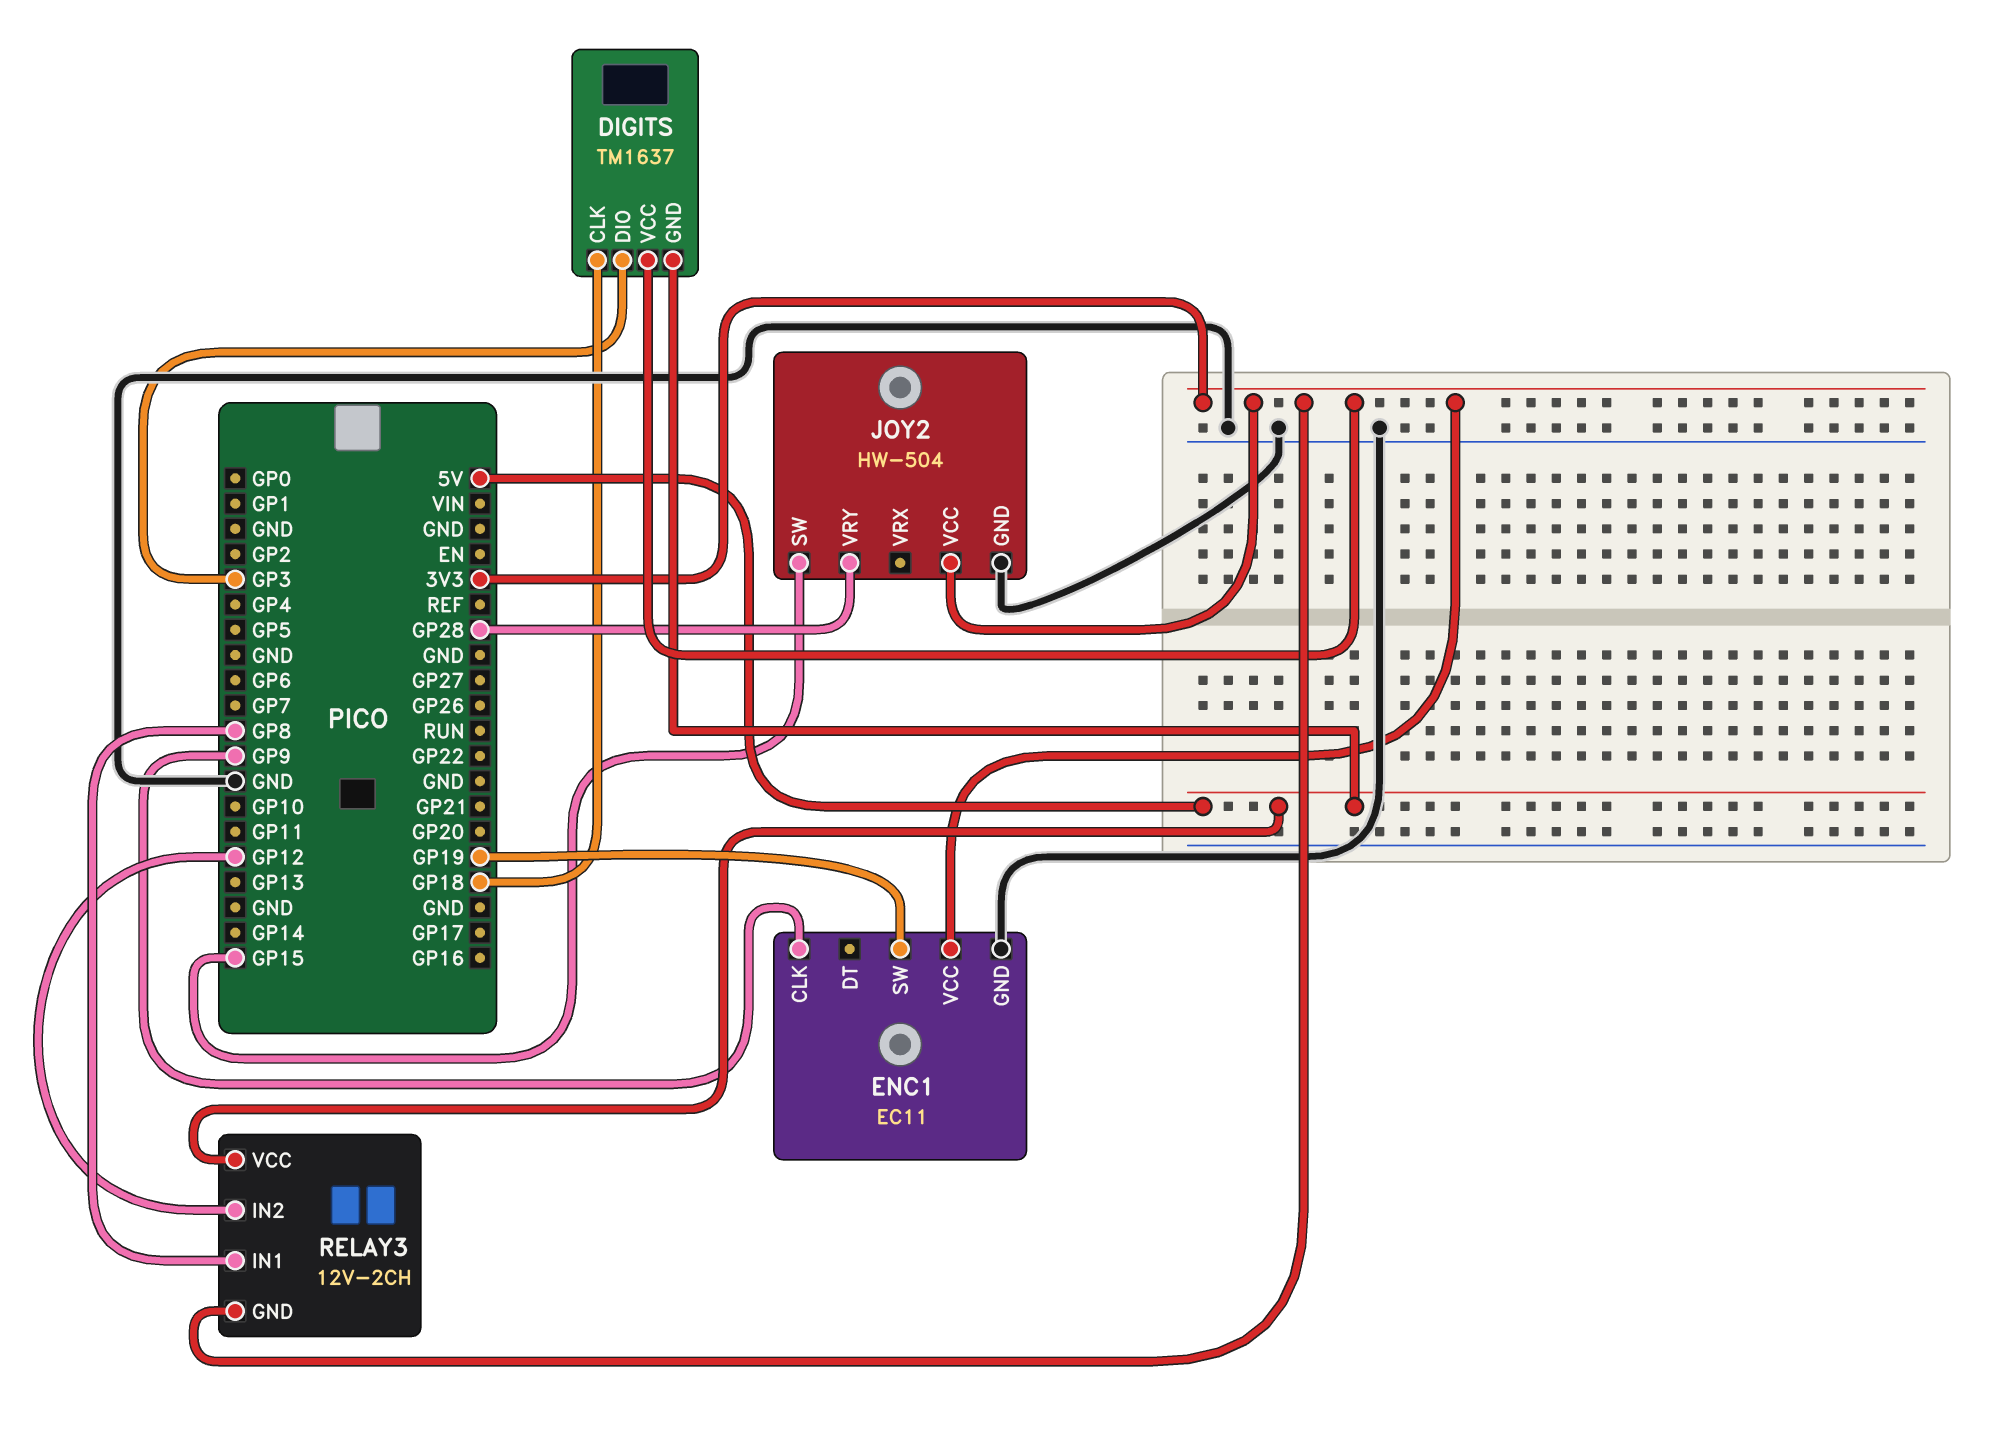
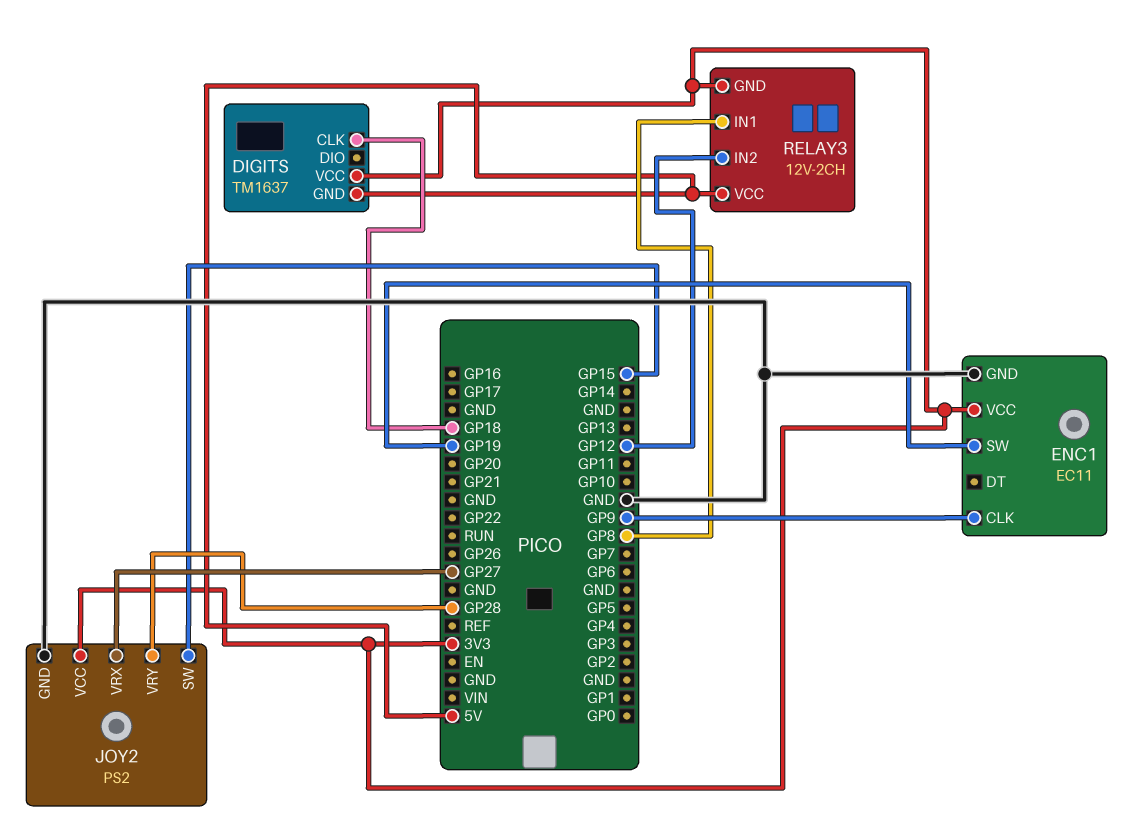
DIGITS pin DIO: GP3 -> none
JOY2: HW-504 -> PS2
JOY2 pin VRX: none -> GP27

